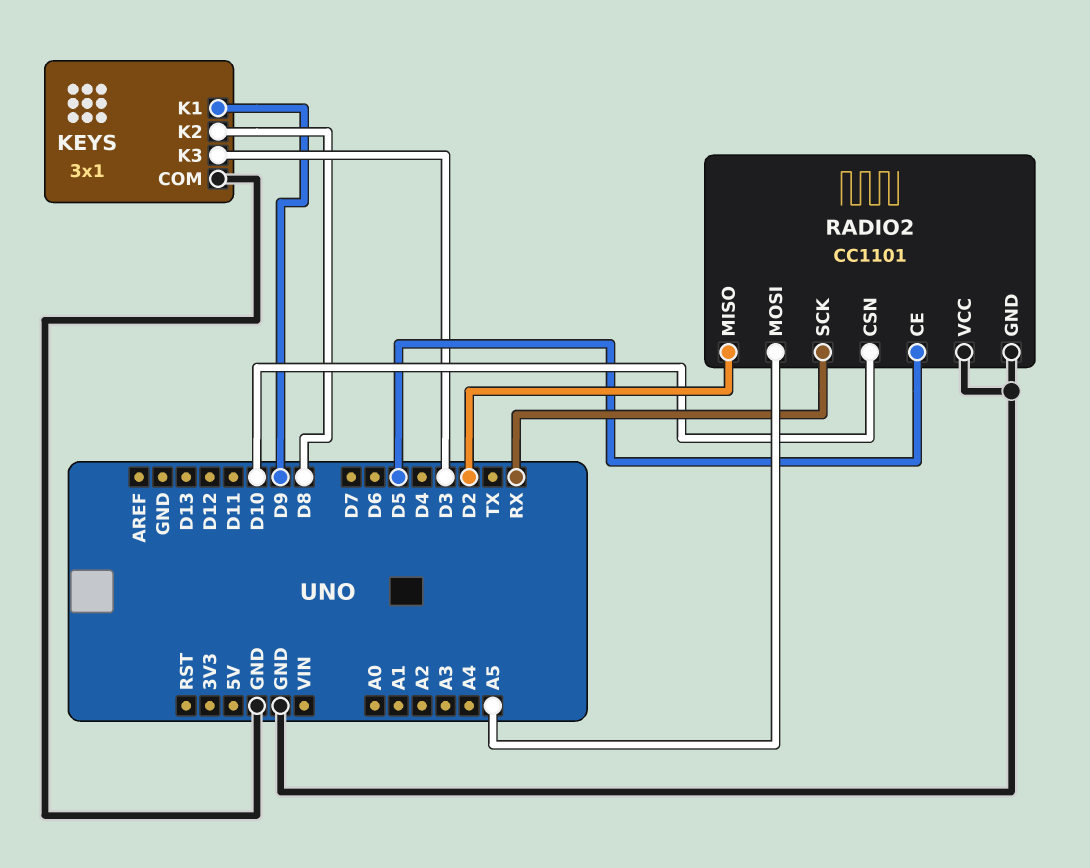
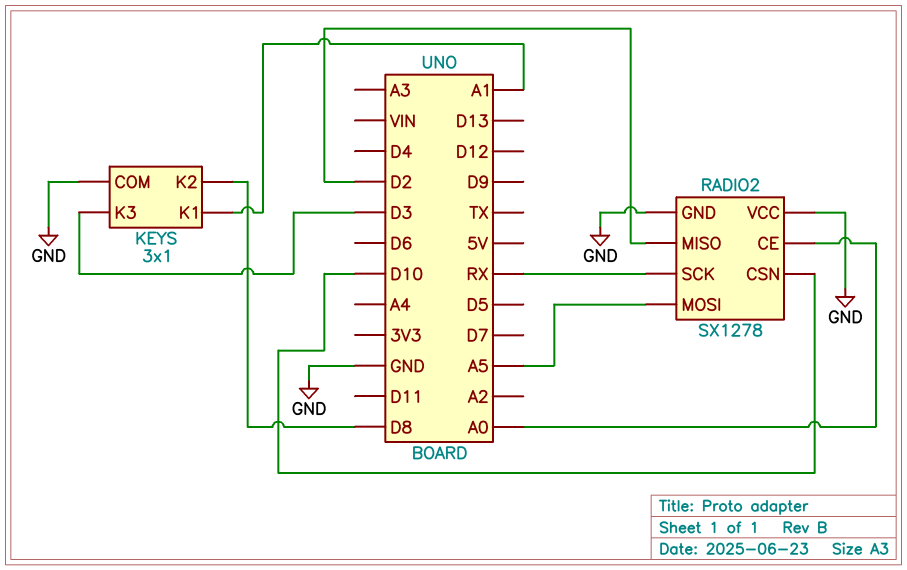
KEYS pin K1: D9 -> A1
RADIO2: CC1101 -> SX1278
RADIO2 pin CE: D5 -> A0

